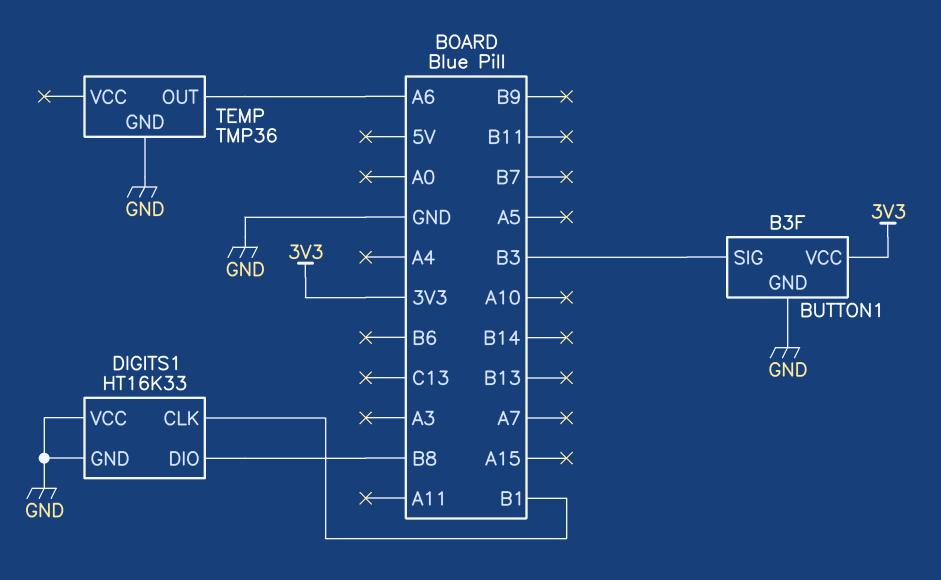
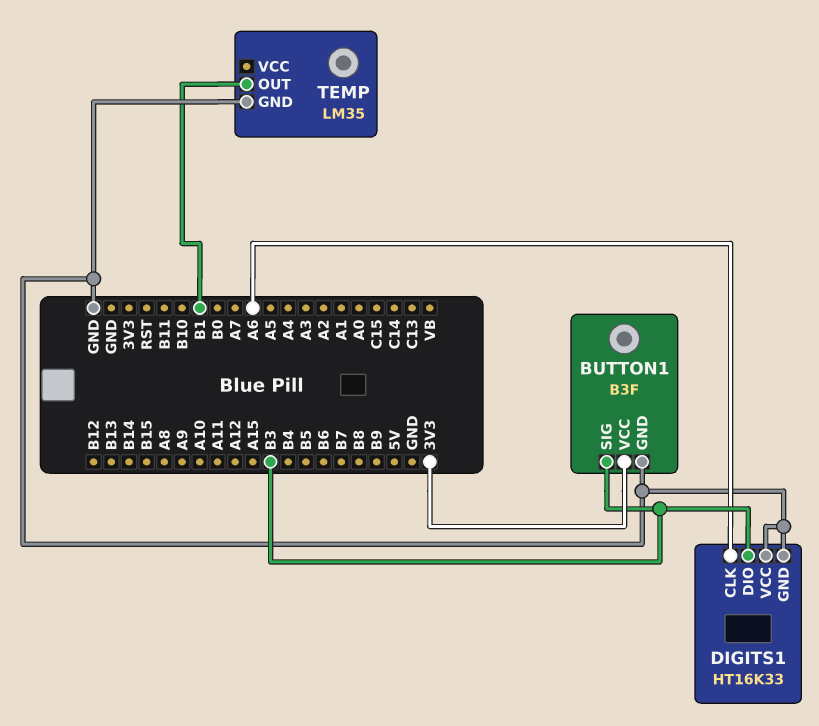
DIGITS1 pin CLK: B1 -> A6
DIGITS1 pin DIO: B8 -> B3
TEMP: TMP36 -> LM35
TEMP pin OUT: A6 -> B1

